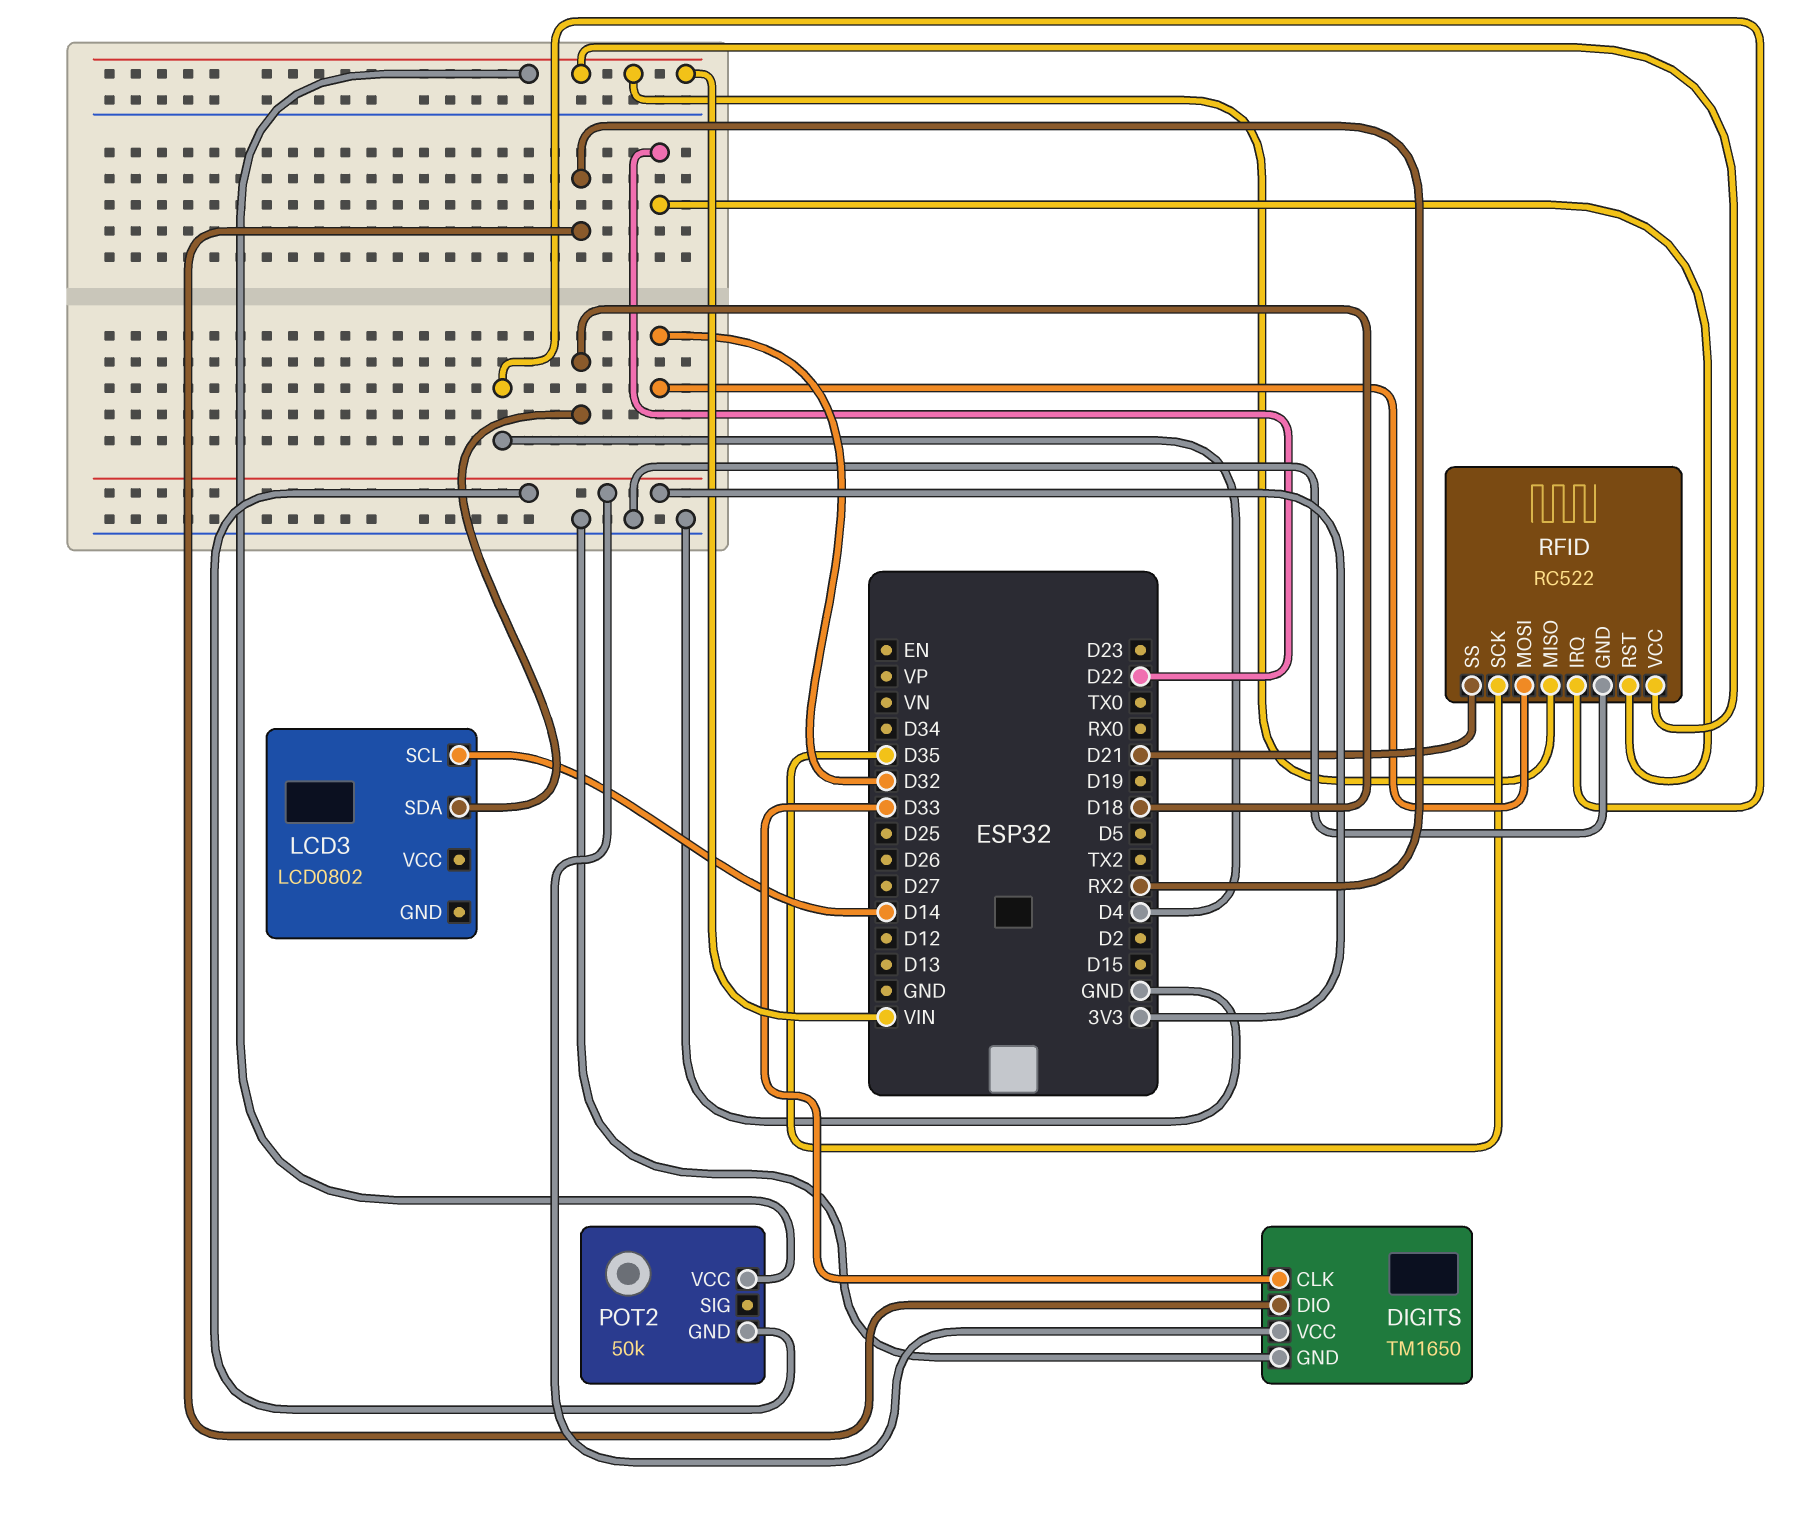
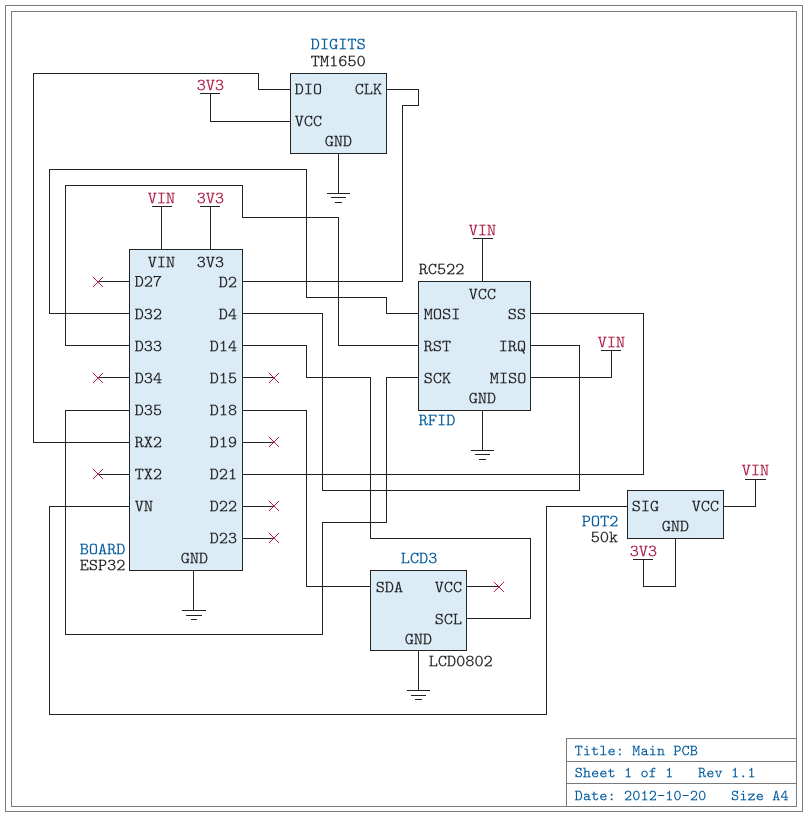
DIGITS pin CLK: D33 -> D2
LCD3 pin GND: none -> GND
POT2 pin SIG: none -> VN
RFID pin RST: D22 -> D33

